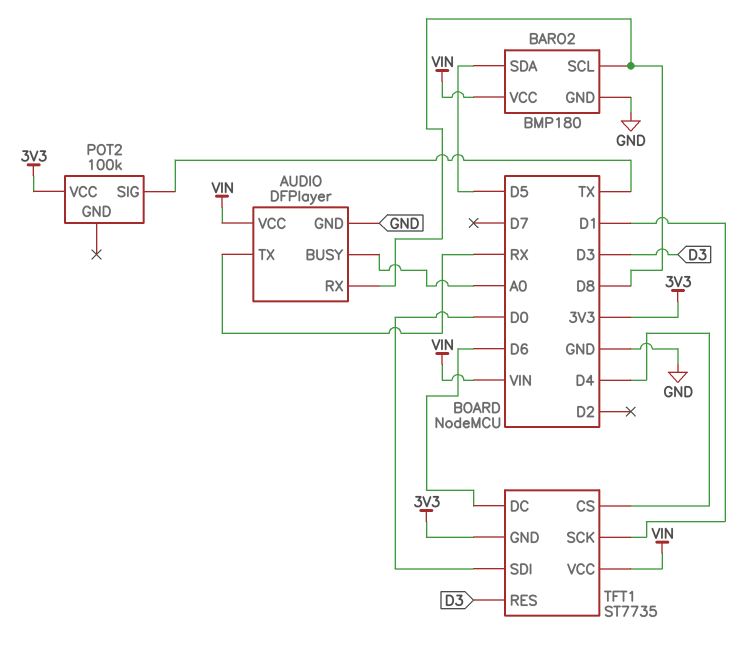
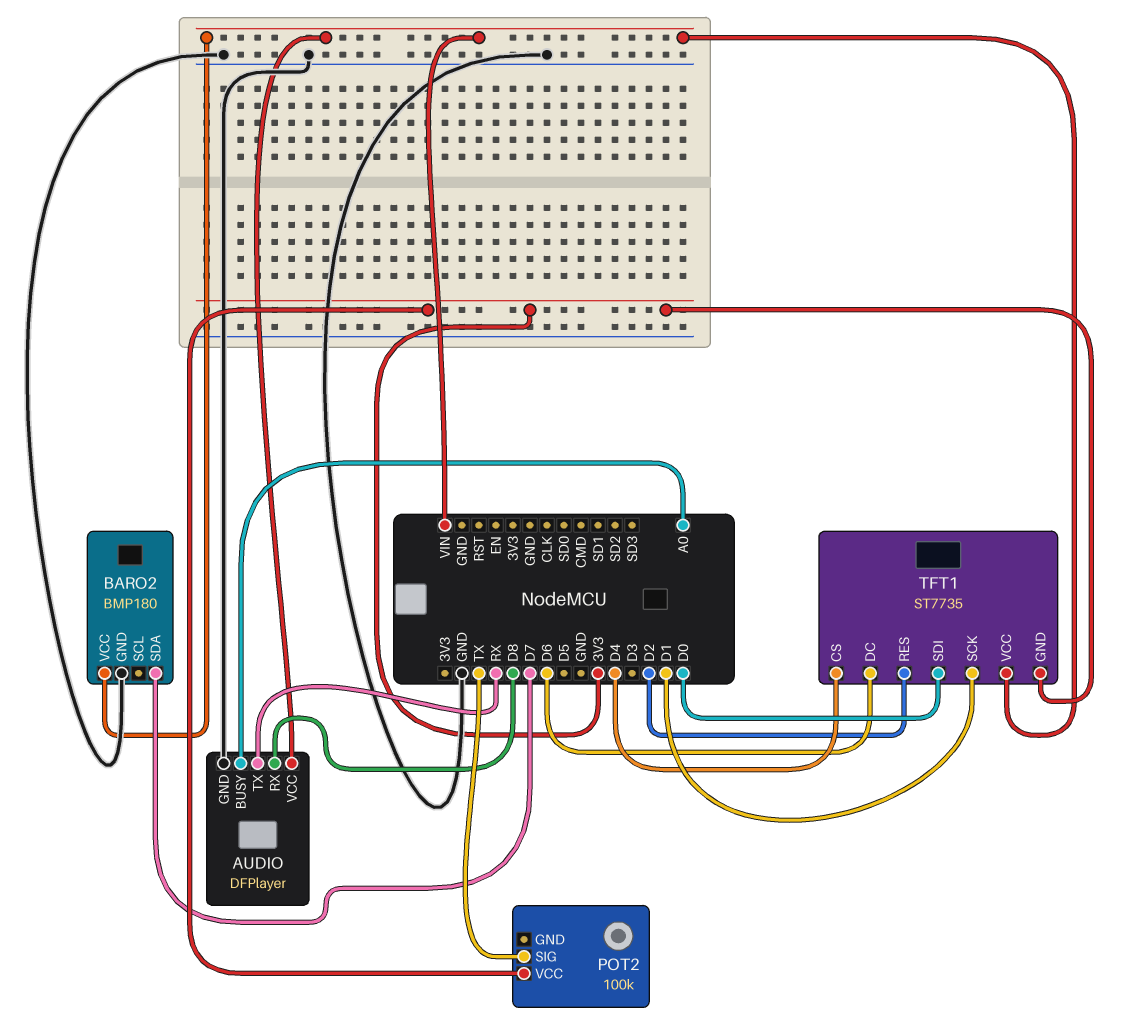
BARO2 pin SCL: D8 -> none
BARO2 pin SDA: D5 -> D7
TFT1 pin RES: D3 -> D2

